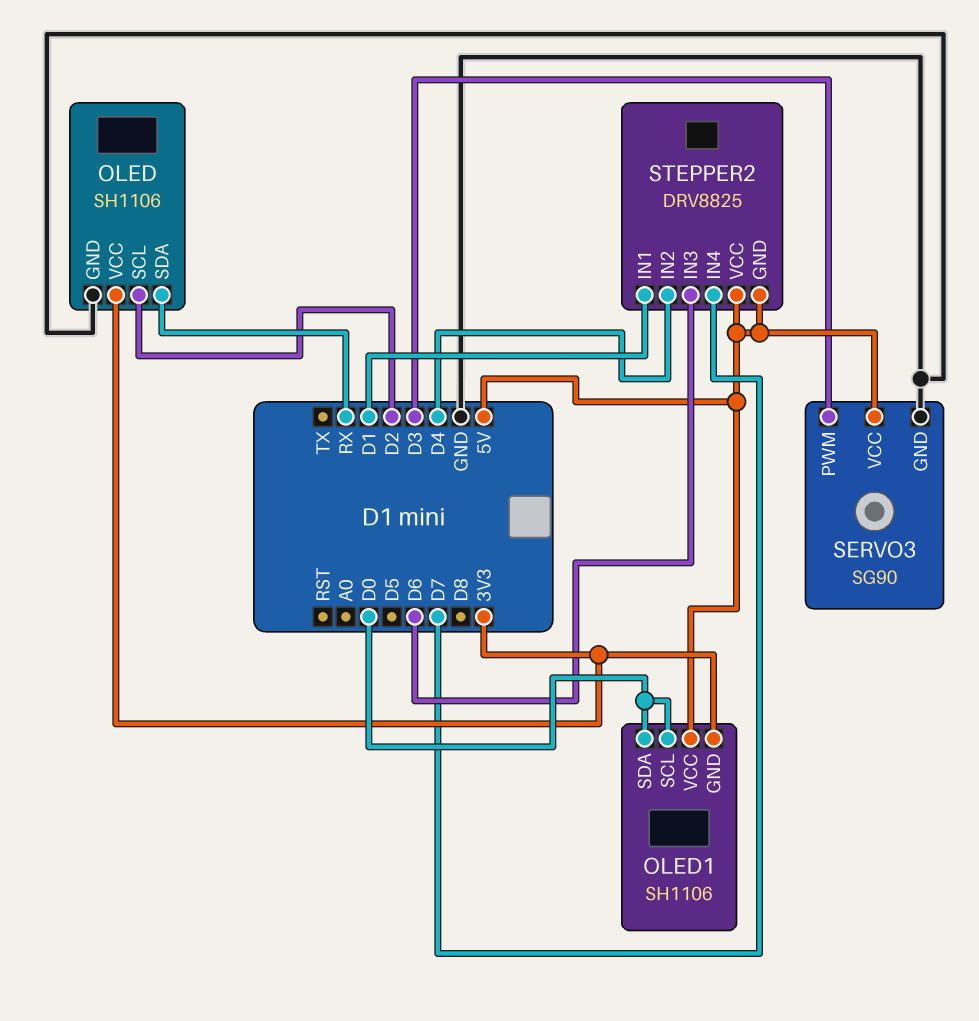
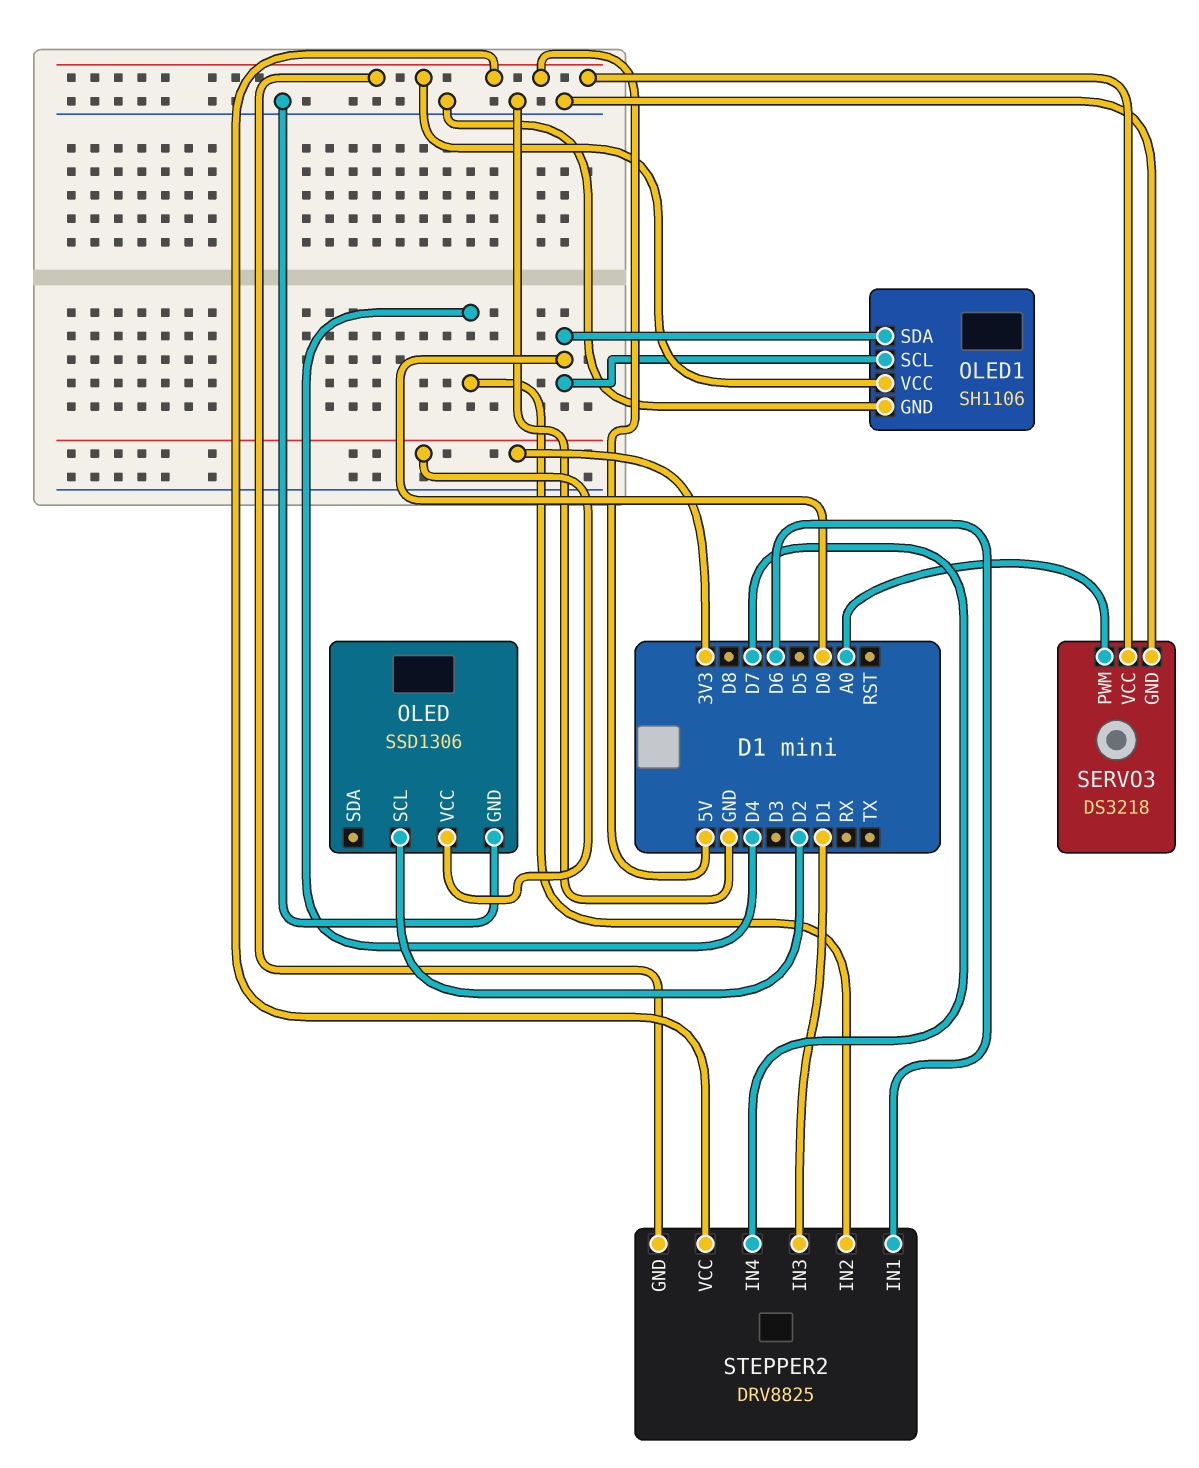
OLED: SH1106 -> SSD1306
OLED pin SDA: RX -> none
OLED1 pin GND: 3V3 -> GND
SERVO3: SG90 -> DS3218
SERVO3 pin PWM: D3 -> A0
STEPPER2 pin IN1: D1 -> D6
STEPPER2 pin IN3: D6 -> D1

